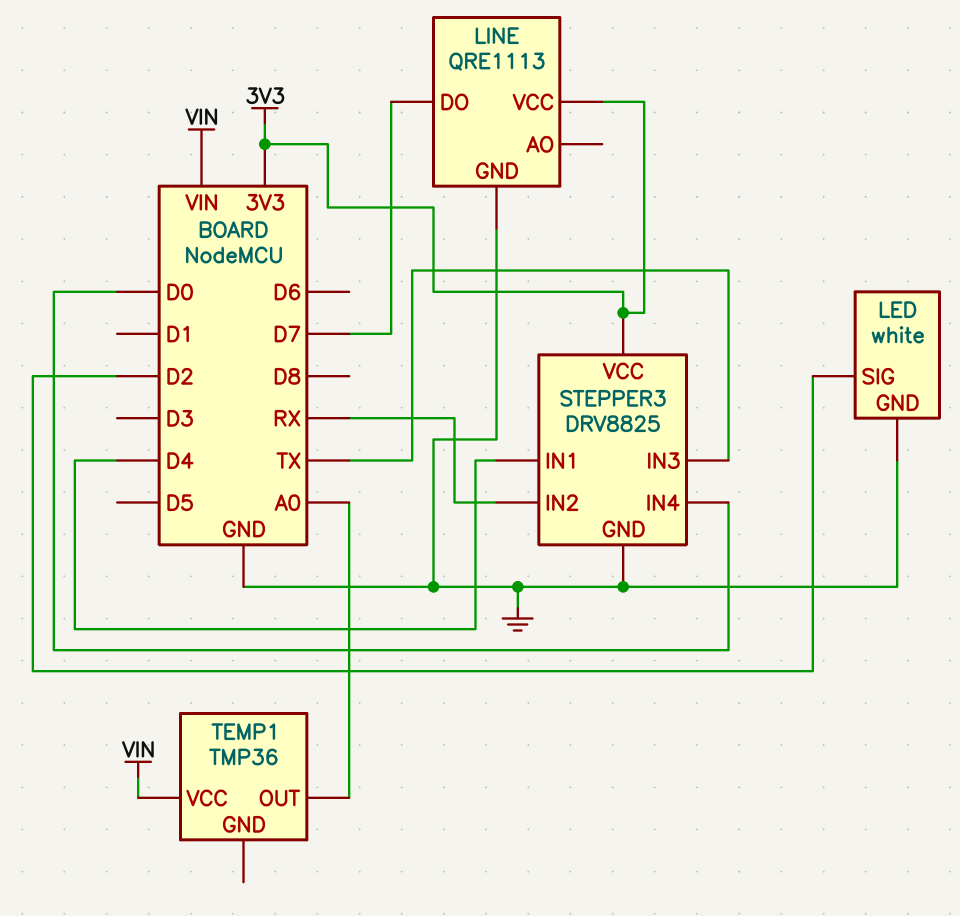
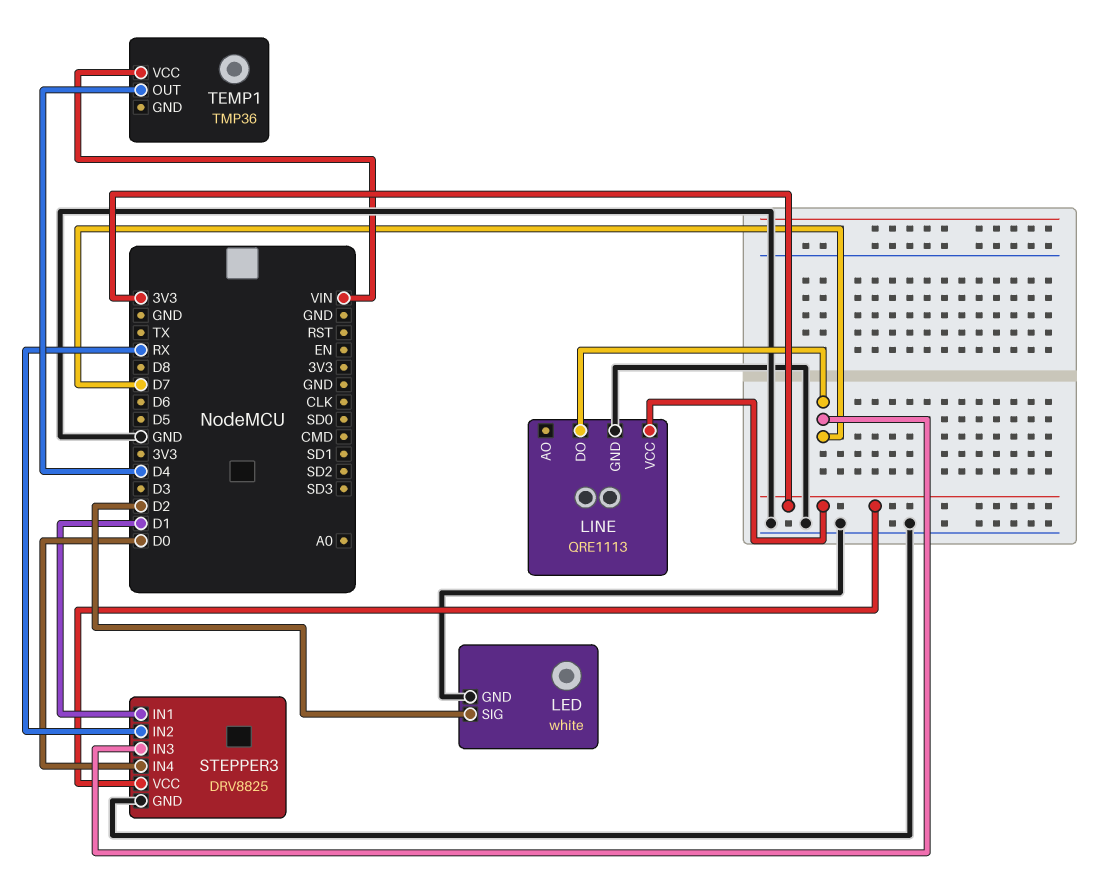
STEPPER3 pin IN1: D4 -> D1
STEPPER3 pin IN3: TX -> D7
TEMP1 pin OUT: A0 -> D4

